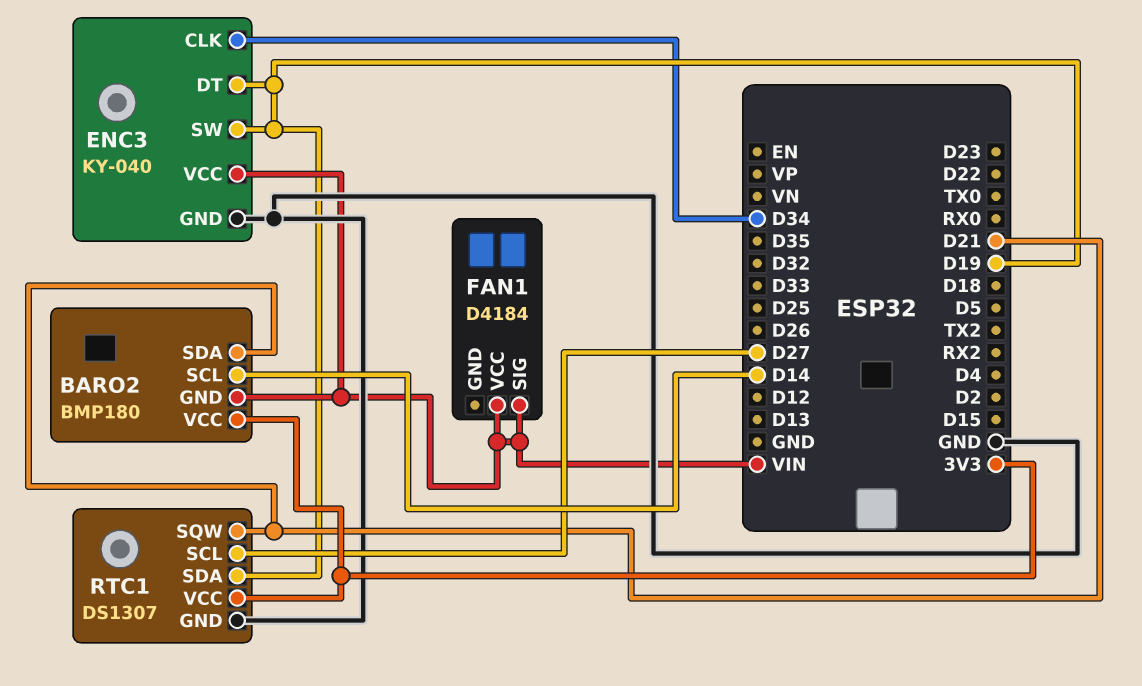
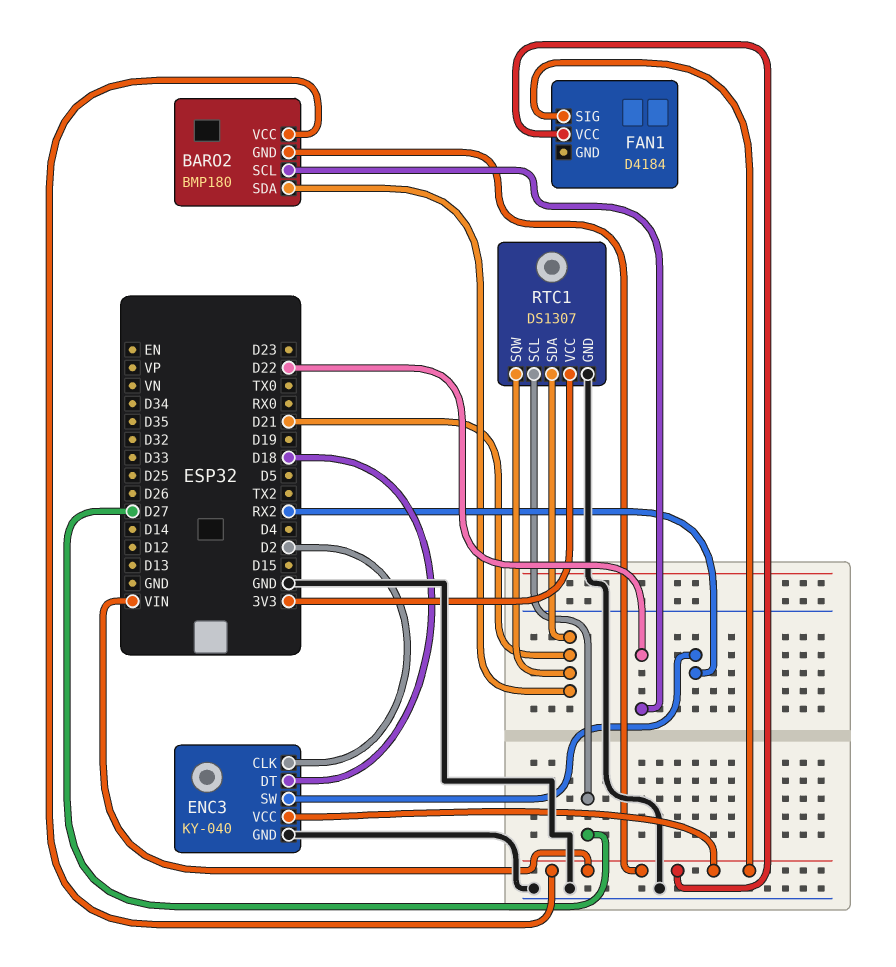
BARO2 pin SCL: D14 -> D22
BARO2 pin VCC: 3V3 -> VIN
ENC3 pin CLK: D34 -> D2
ENC3 pin DT: D19 -> D18
ENC3 pin SW: D19 -> RX2
RTC1 pin SDA: D19 -> D21

